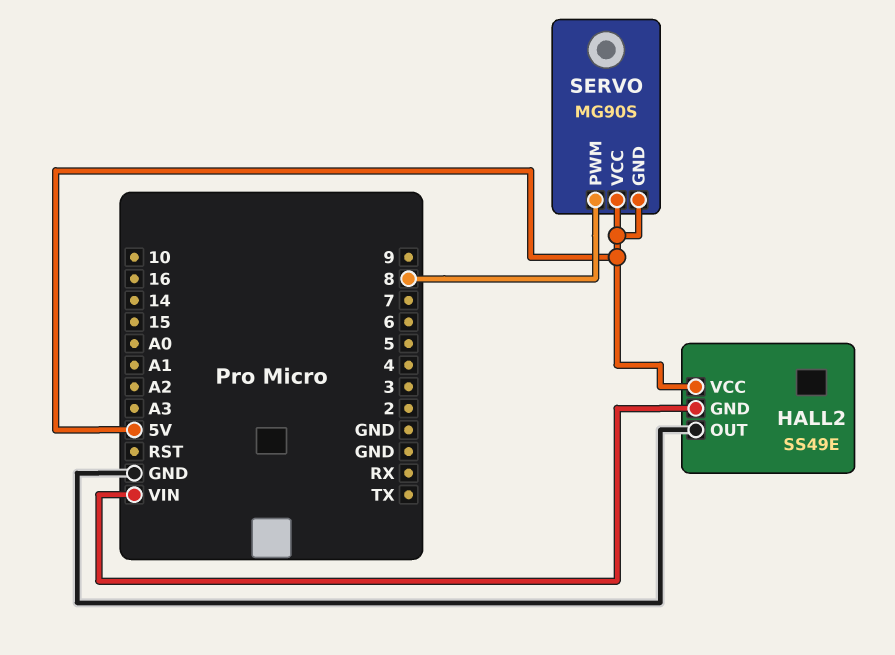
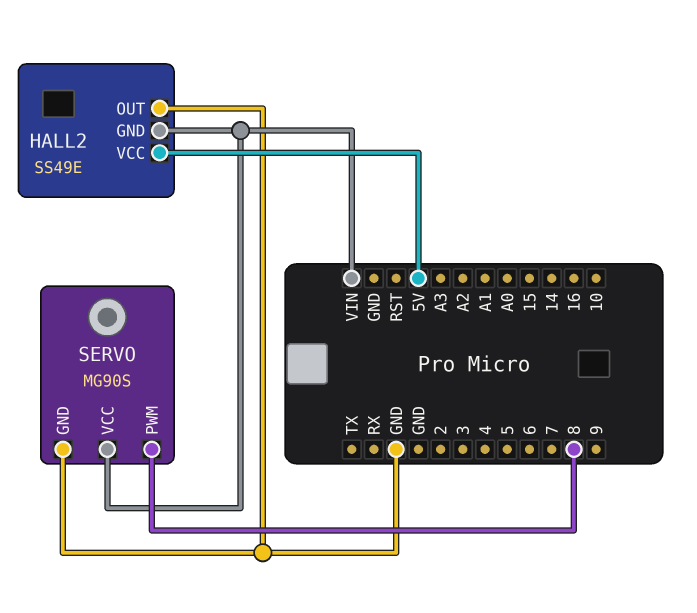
SERVO pin GND: 5V -> GND
SERVO pin VCC: 5V -> VIN

